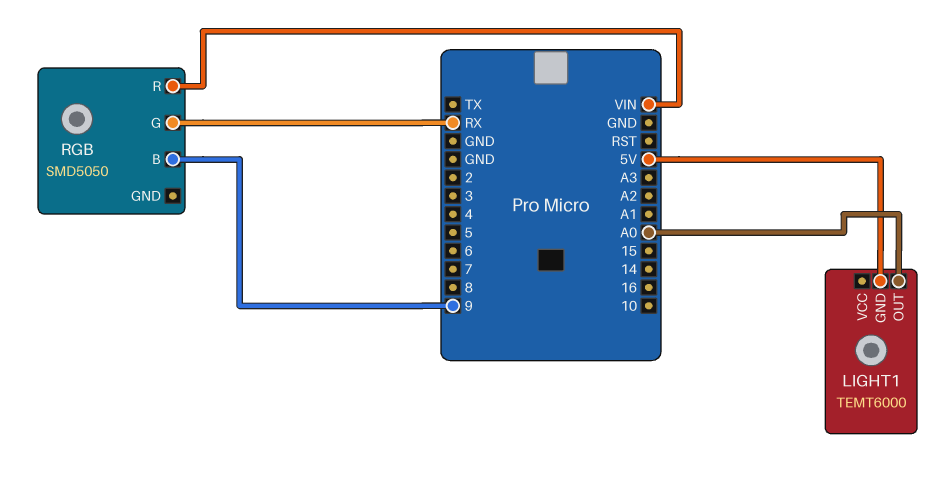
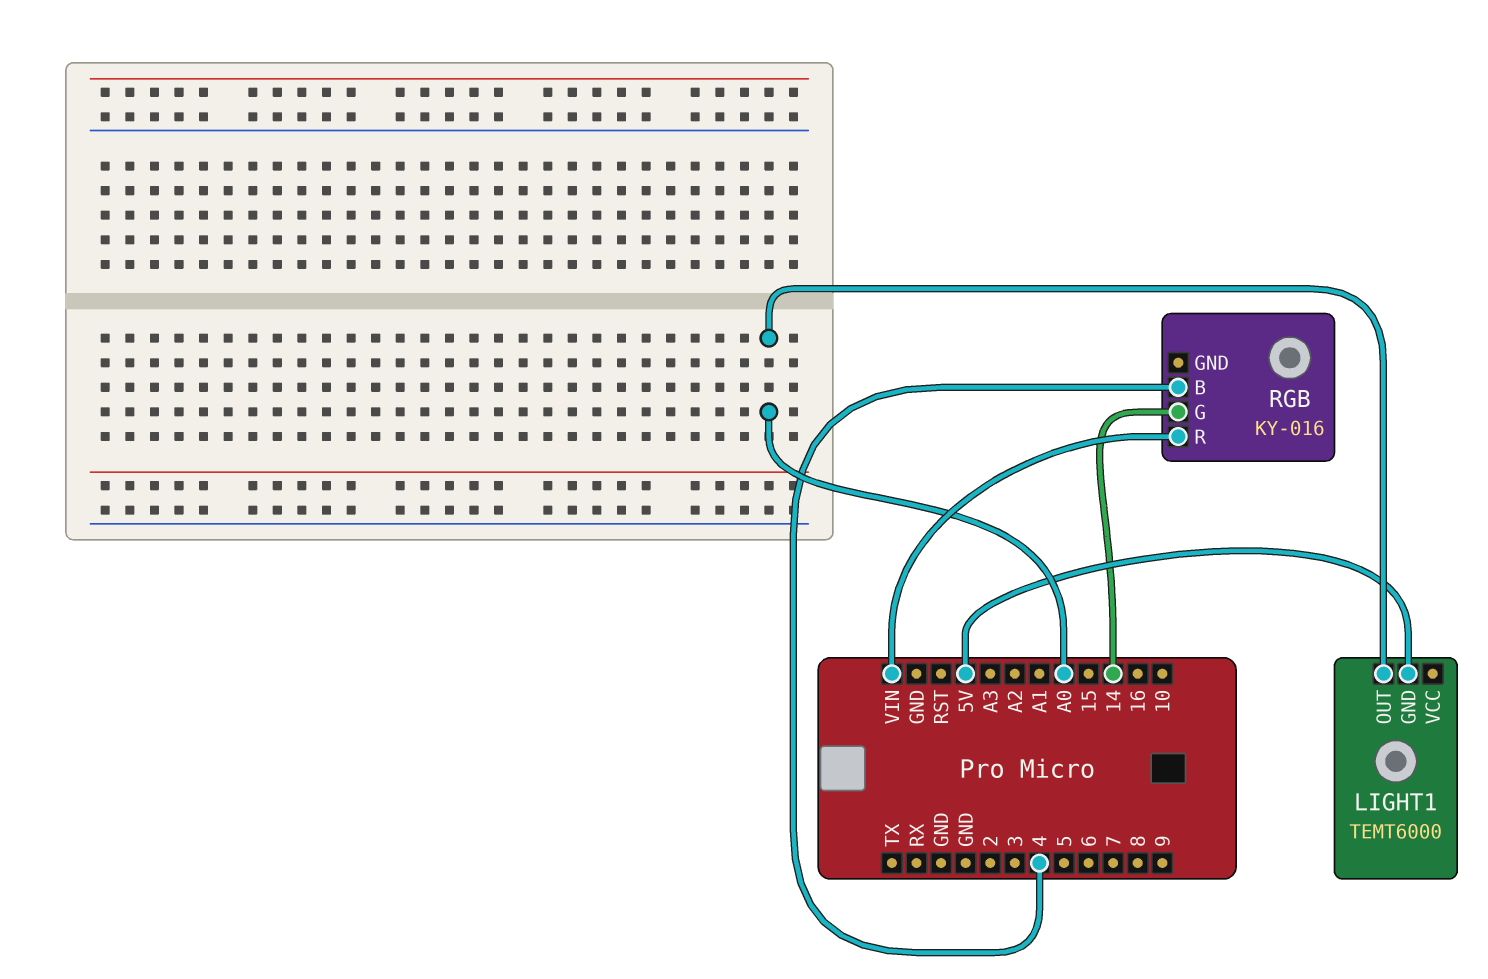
RGB: SMD5050 -> KY-016
RGB pin B: 9 -> 4
RGB pin G: RX -> 14

